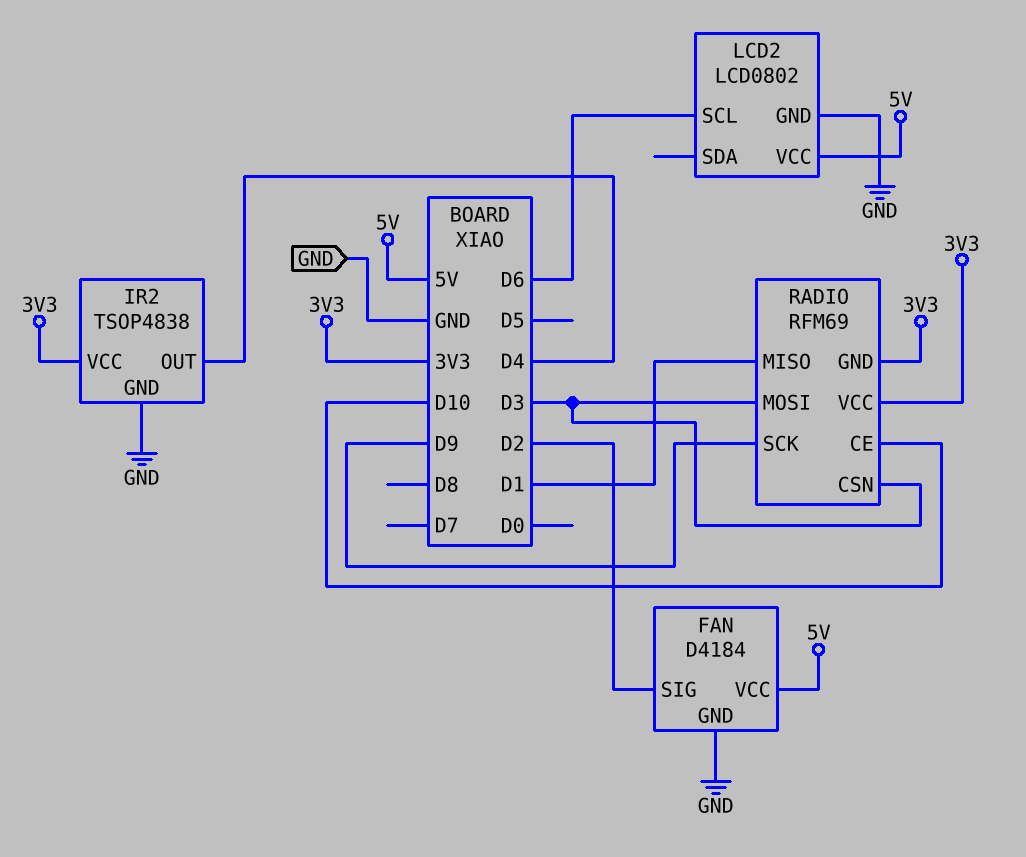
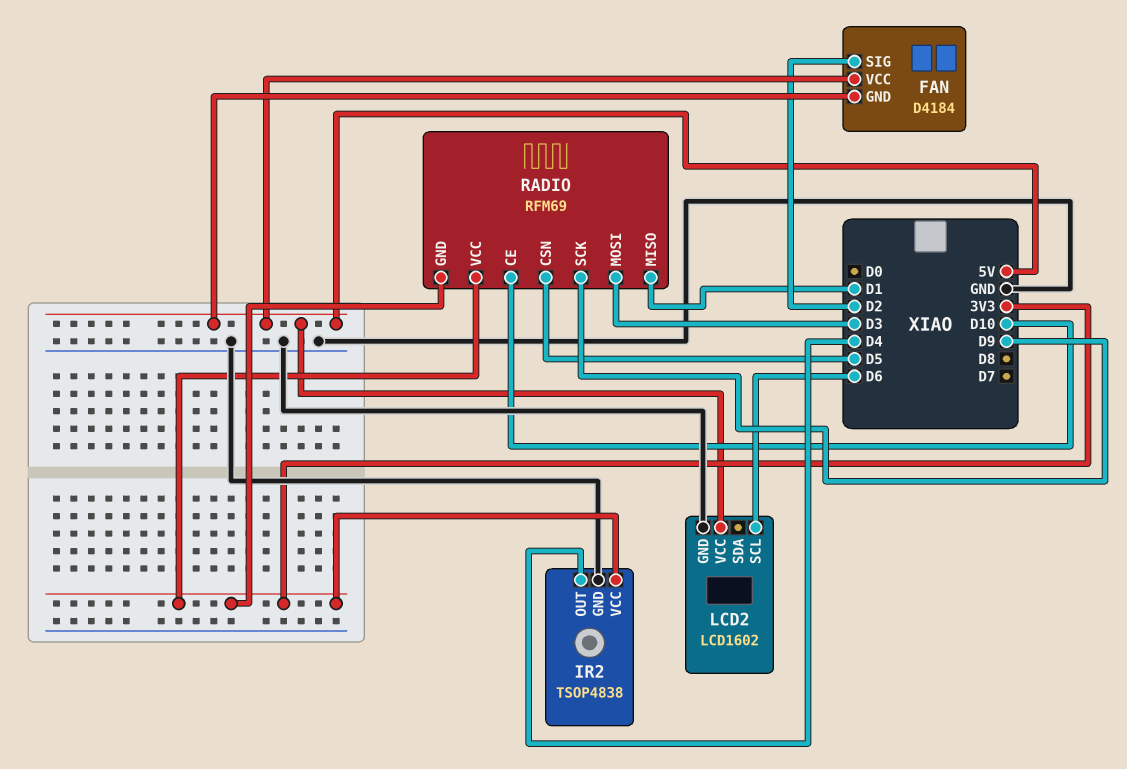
FAN pin GND: GND -> 5V
LCD2: LCD0802 -> LCD1602
RADIO pin CSN: D3 -> D5

